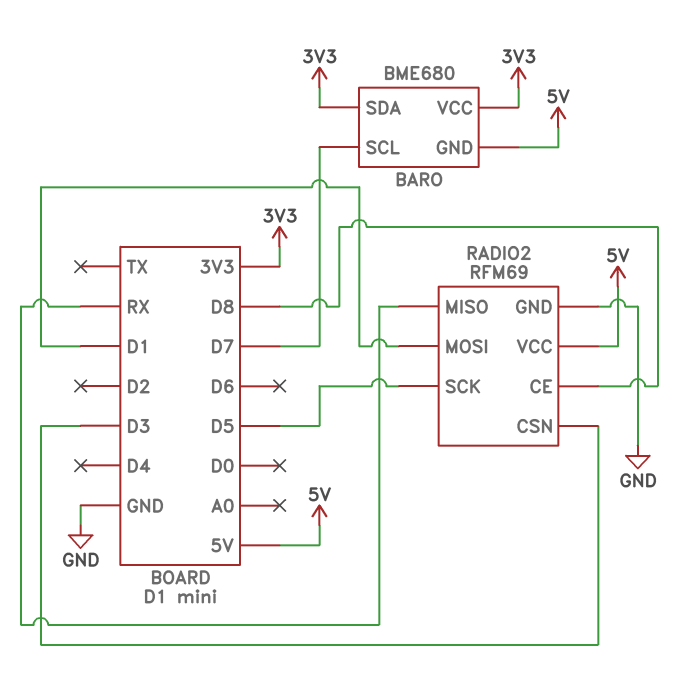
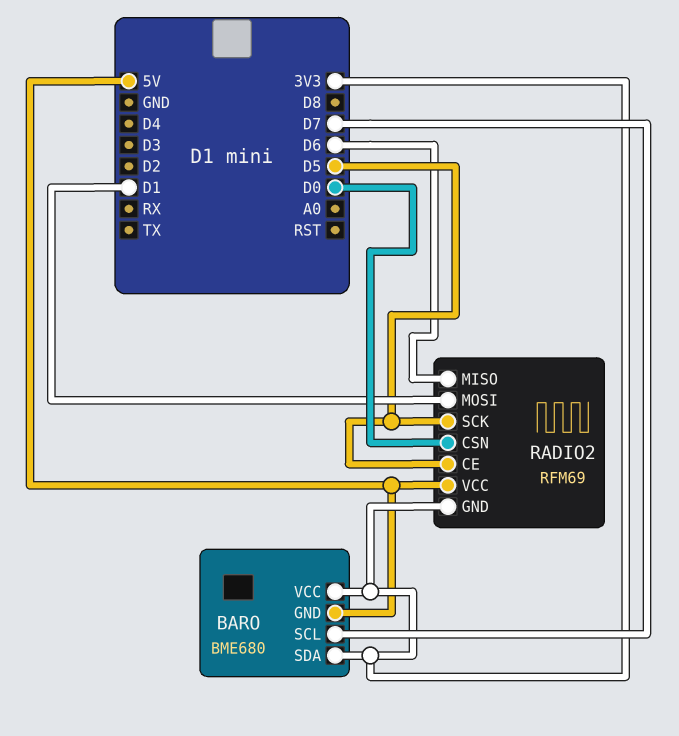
RADIO2 pin CE: D8 -> D5
RADIO2 pin CSN: D3 -> D0
RADIO2 pin GND: GND -> 3V3
RADIO2 pin MISO: RX -> D6

